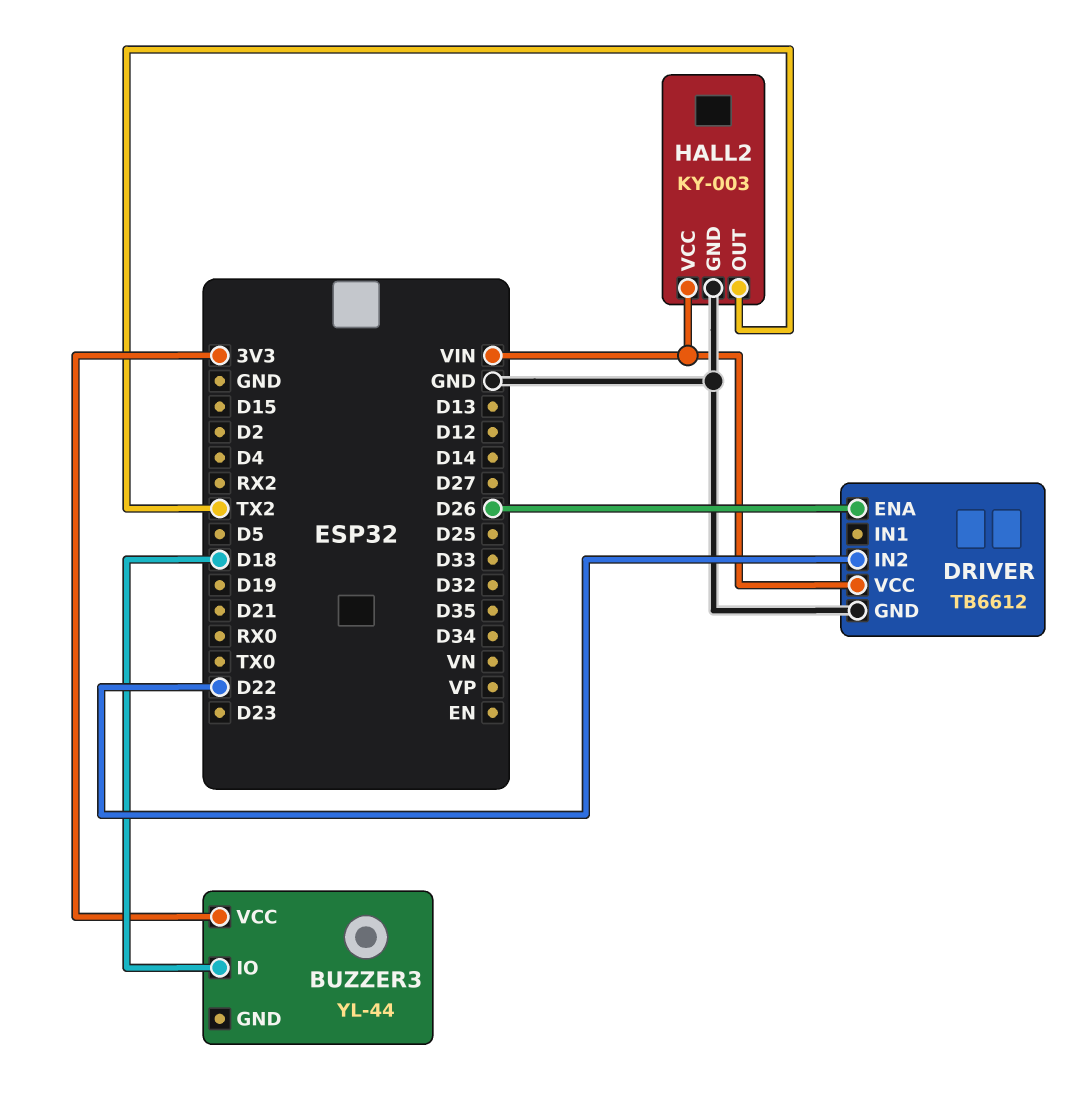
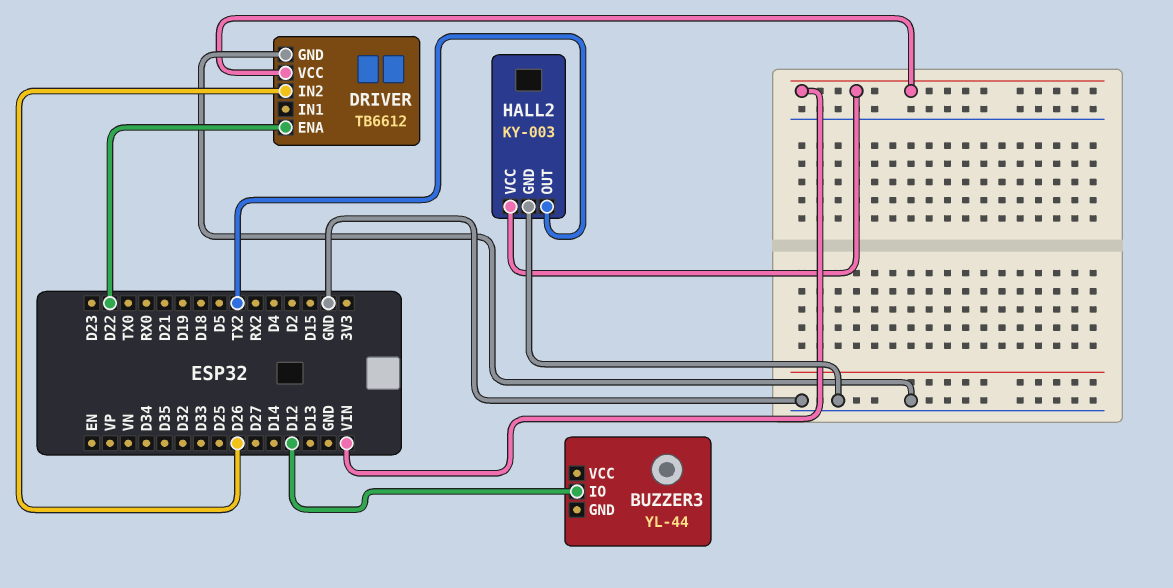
BUZZER3 pin IO: D18 -> D12
BUZZER3 pin VCC: 3V3 -> none
DRIVER pin ENA: D26 -> D22
DRIVER pin IN2: D22 -> D26

